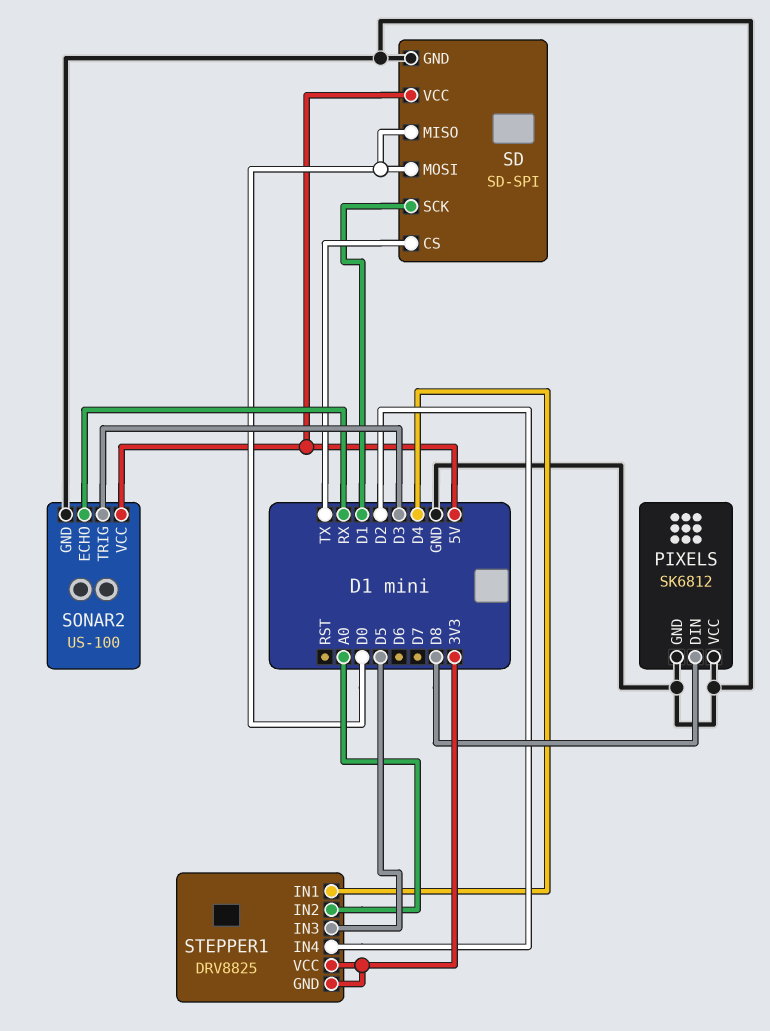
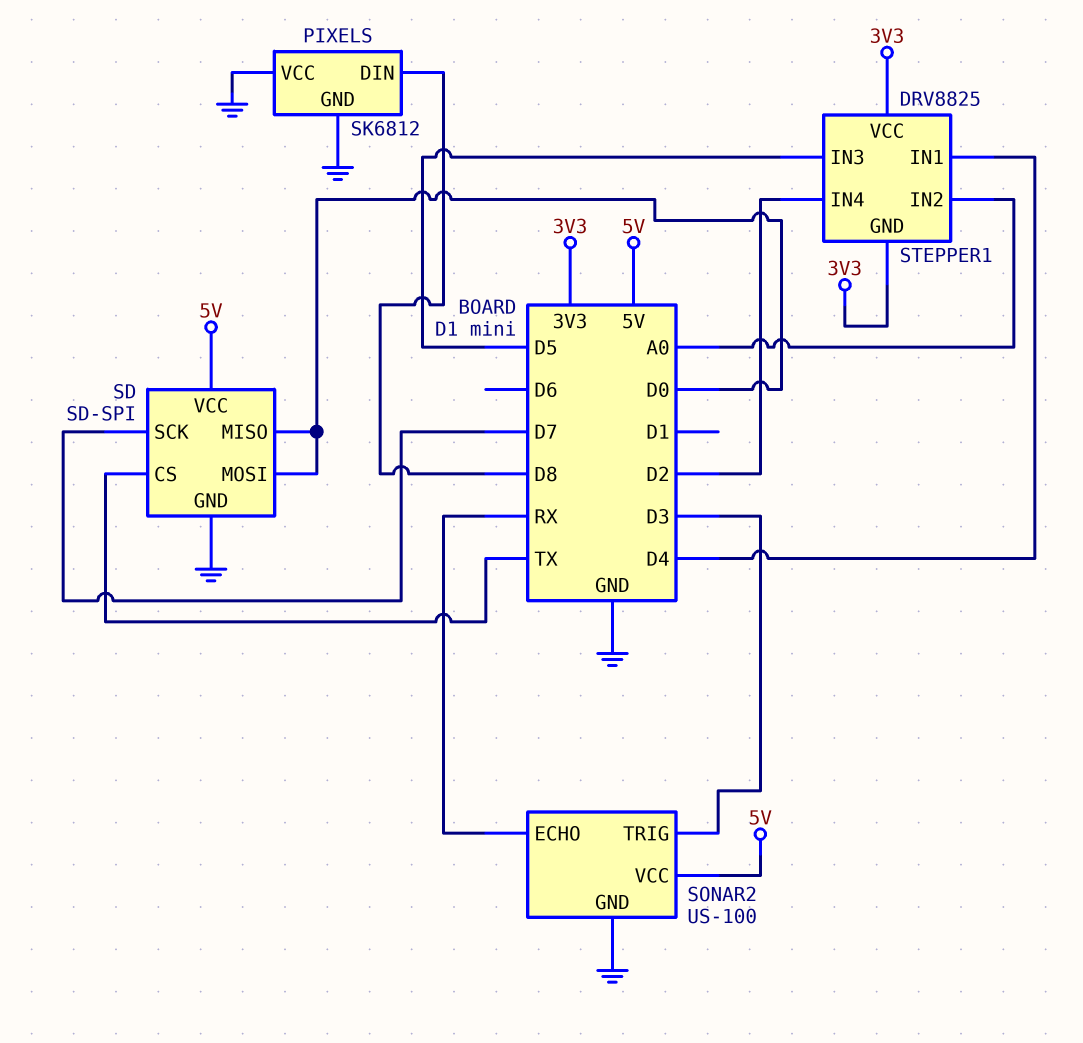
SD pin SCK: D1 -> D7

